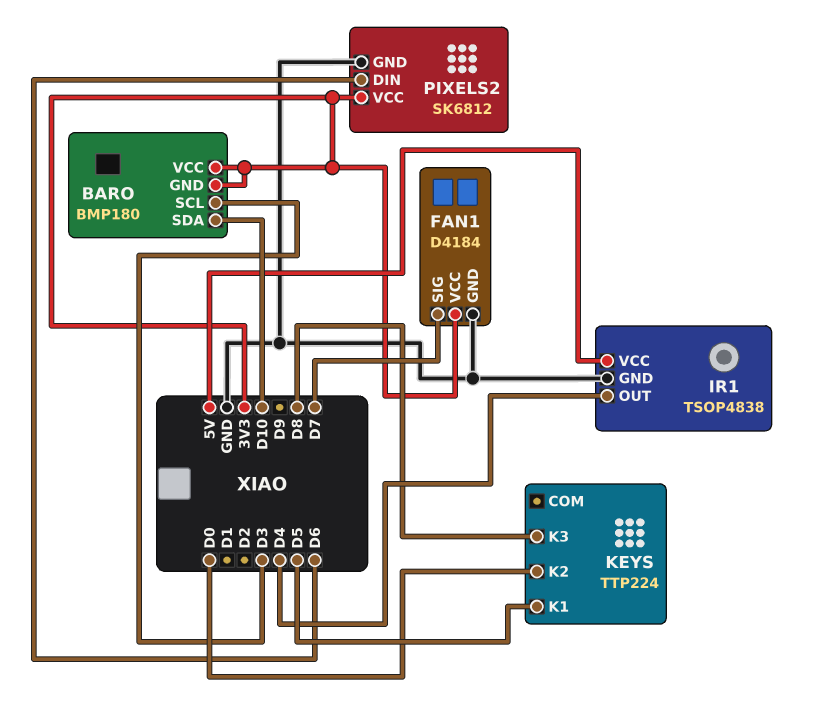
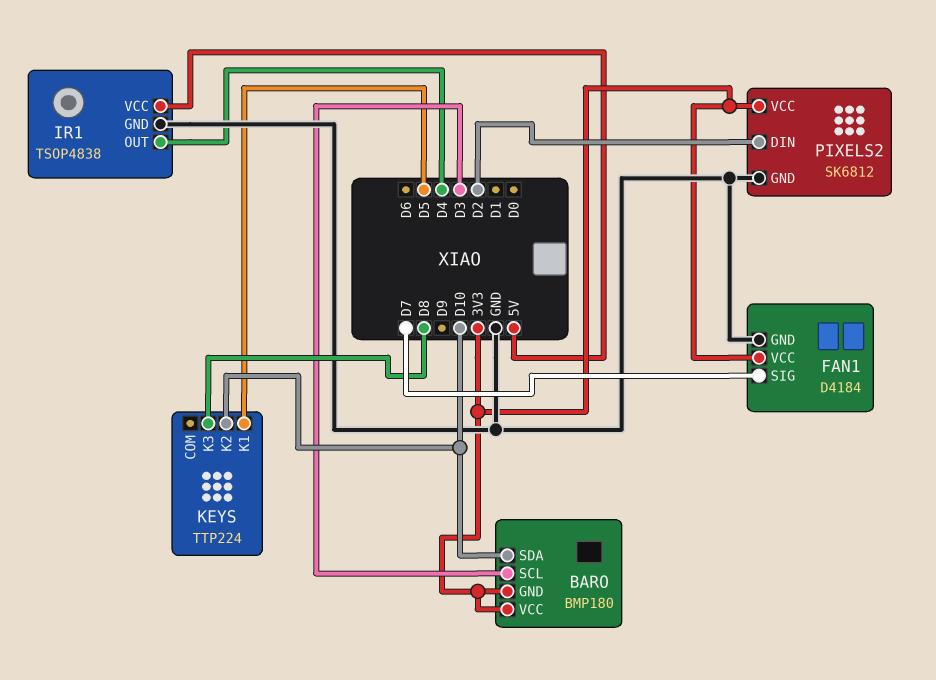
KEYS pin K2: D0 -> D10
PIXELS2 pin DIN: D6 -> D2

